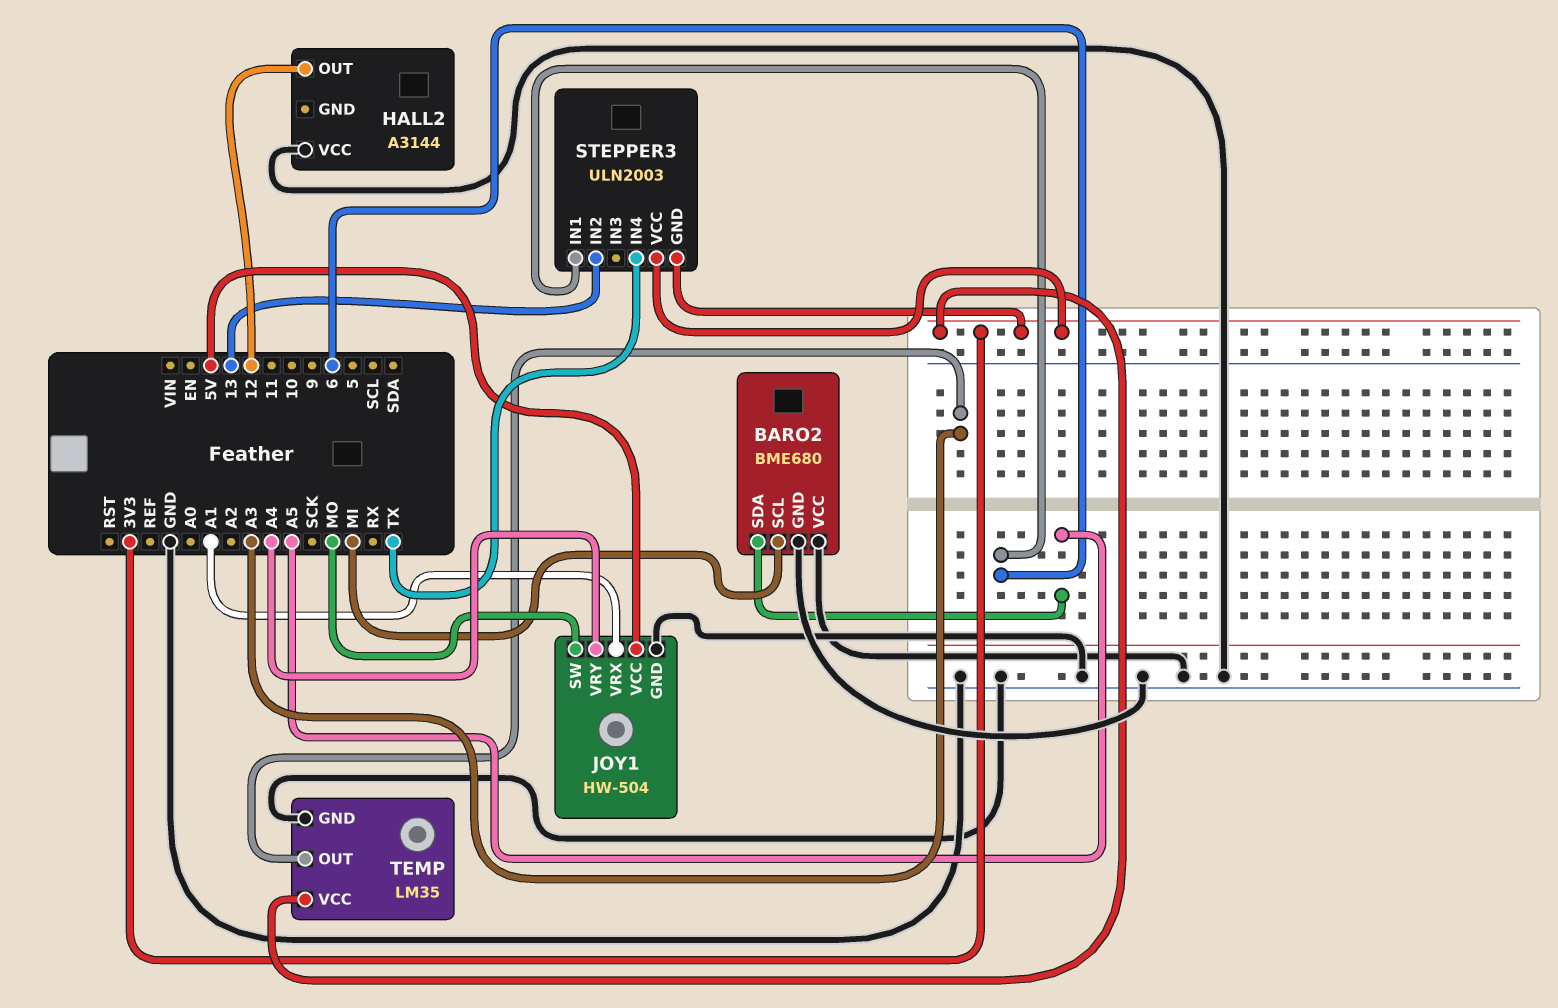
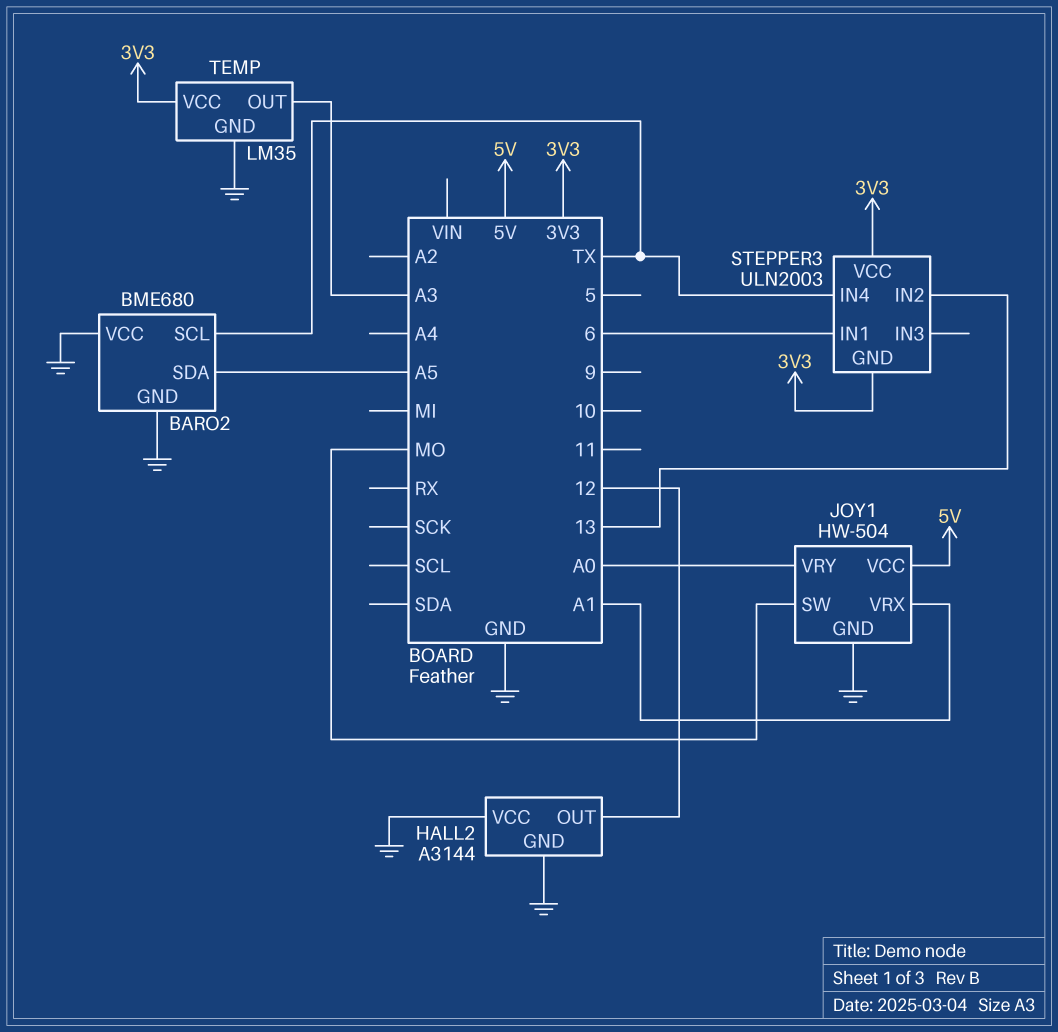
BARO2 pin SCL: MI -> TX
HALL2 pin GND: none -> GND
JOY1 pin VRY: A4 -> A0

